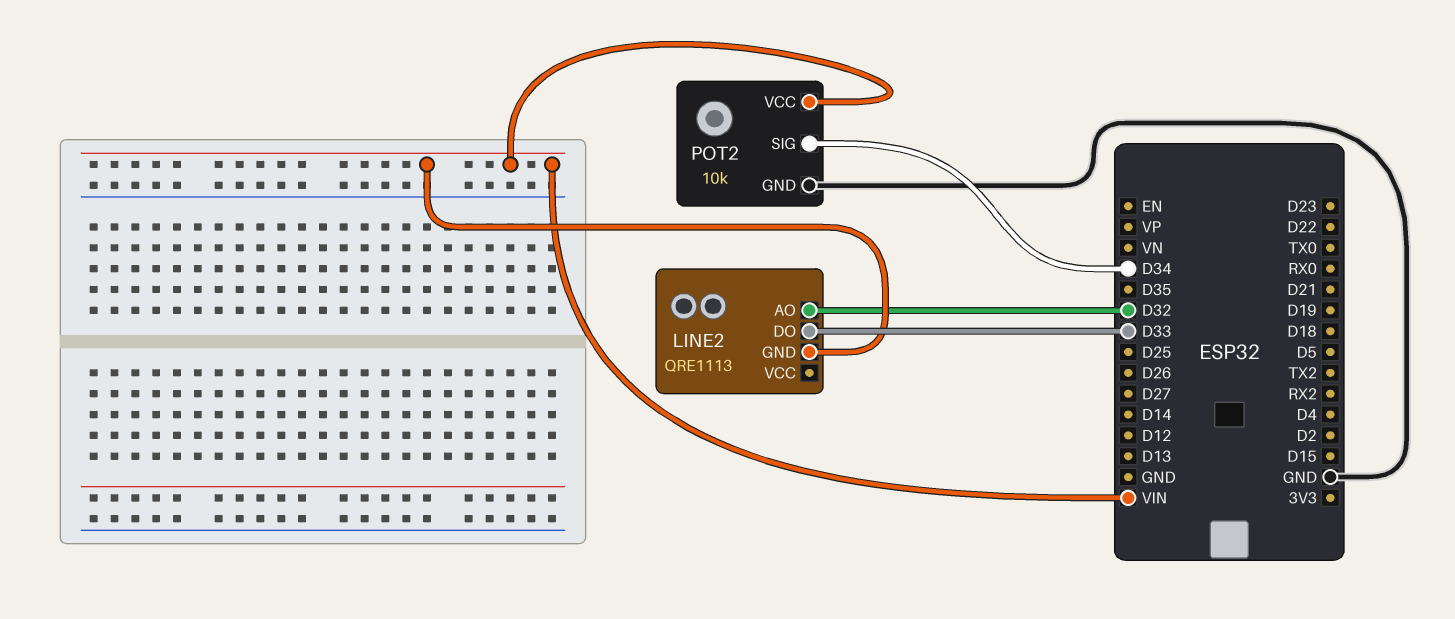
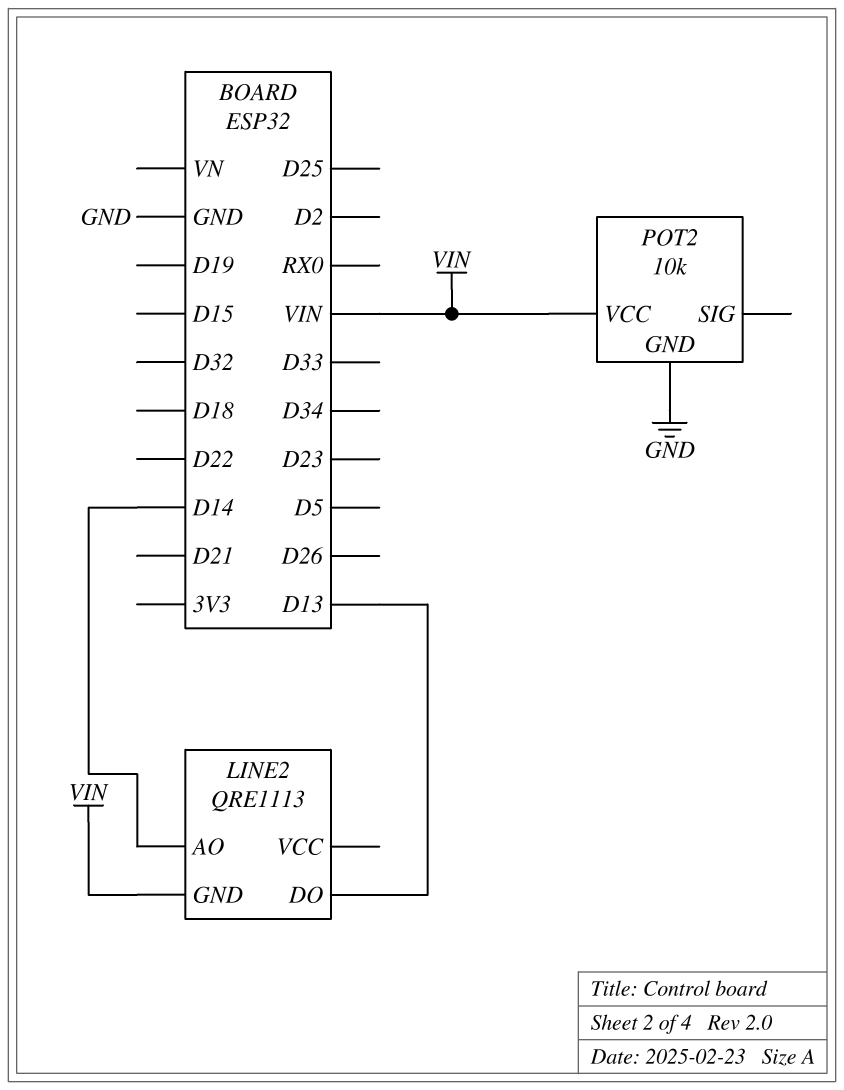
LINE2 pin AO: D32 -> D14
LINE2 pin DO: D33 -> D13
POT2 pin SIG: D34 -> none

